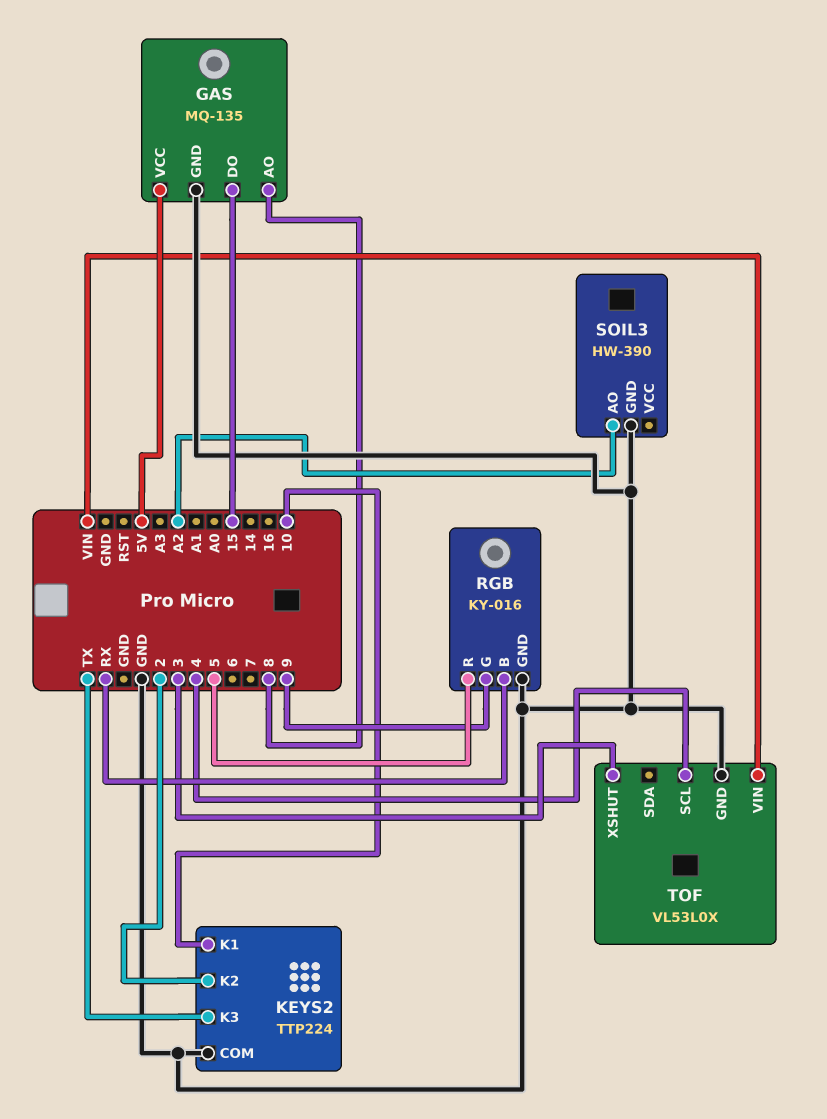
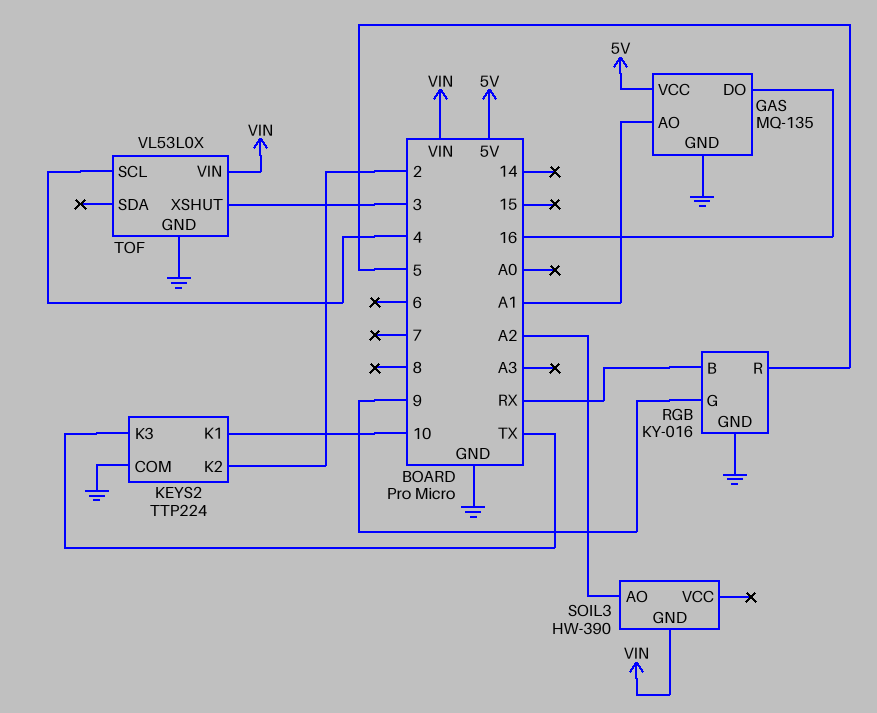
GAS pin AO: 8 -> A1
GAS pin DO: 15 -> 16
SOIL3 pin GND: GND -> VIN

